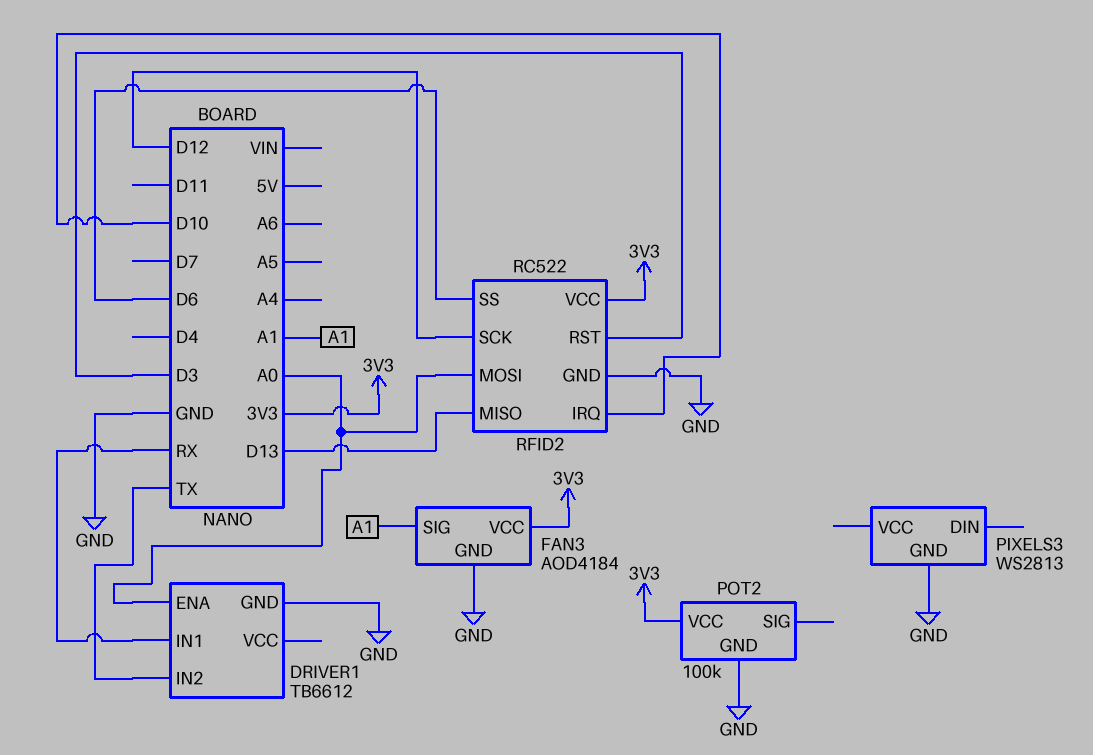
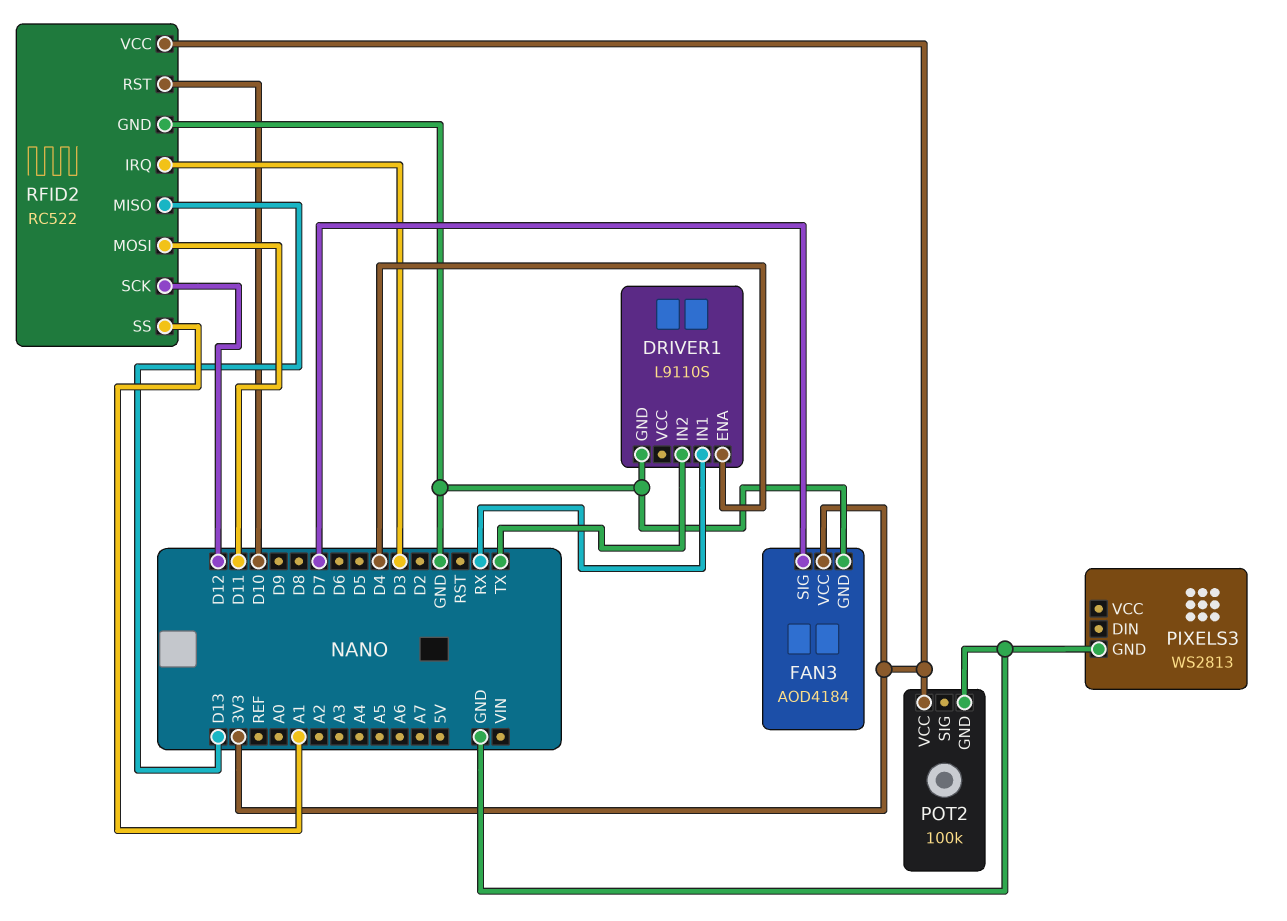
DRIVER1: TB6612 -> L9110S
DRIVER1 pin ENA: A0 -> D4
FAN3 pin SIG: A1 -> D7
RFID2 pin IRQ: D10 -> D3
RFID2 pin MOSI: A0 -> D11
RFID2 pin RST: D3 -> D10
RFID2 pin SS: D6 -> A1

